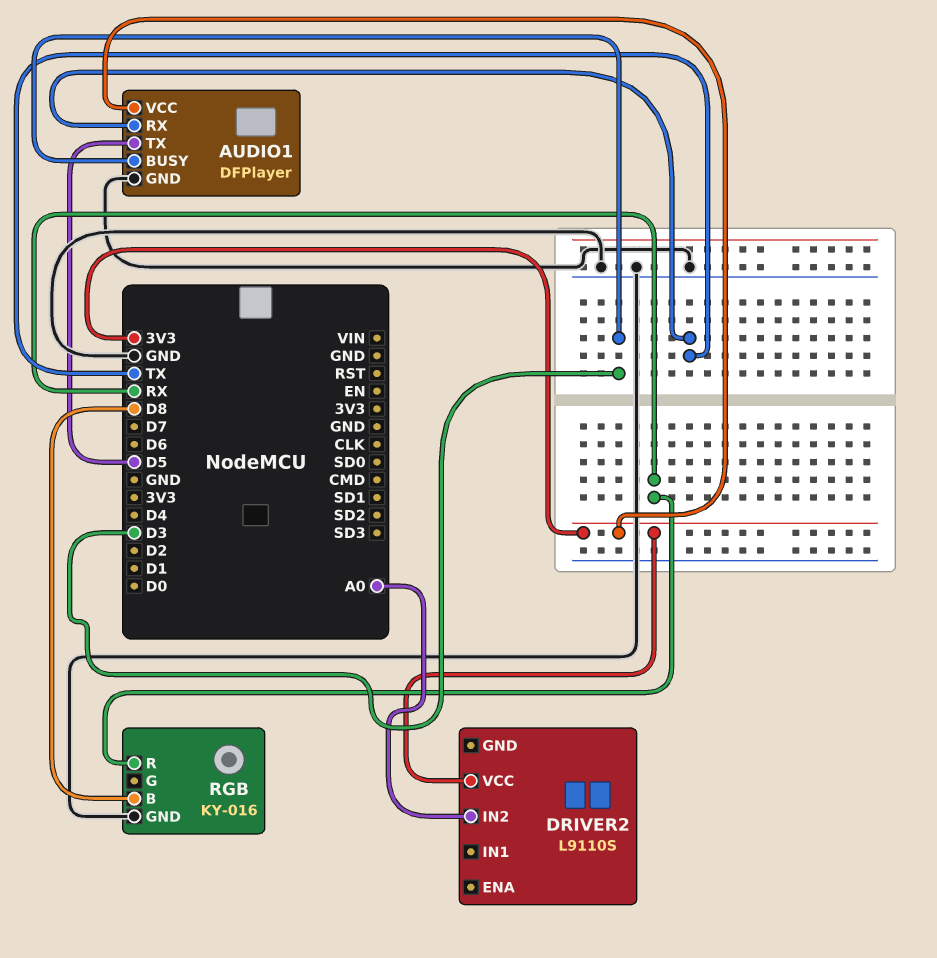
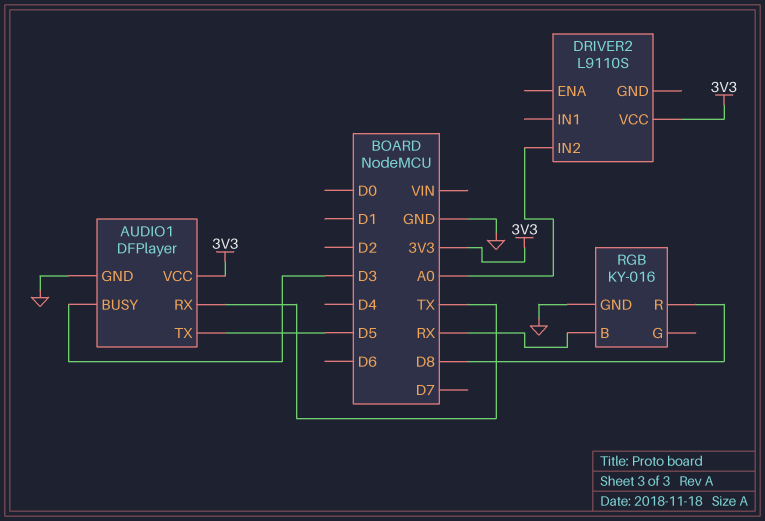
RGB pin B: D8 -> RX
RGB pin R: RX -> D8

